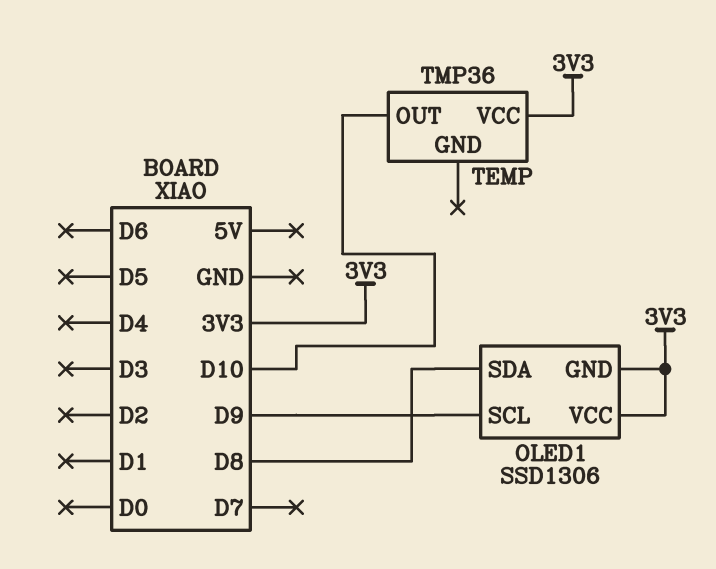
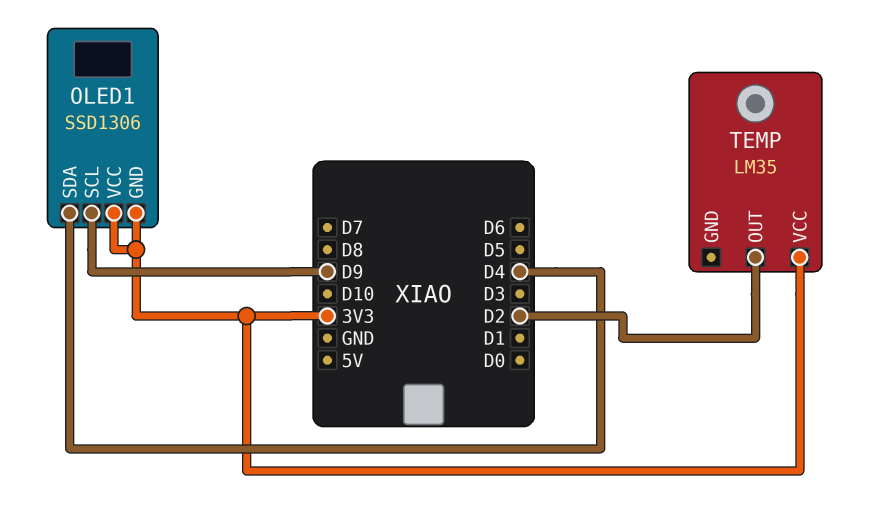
OLED1 pin SDA: D8 -> D4
TEMP: TMP36 -> LM35
TEMP pin OUT: D10 -> D2

